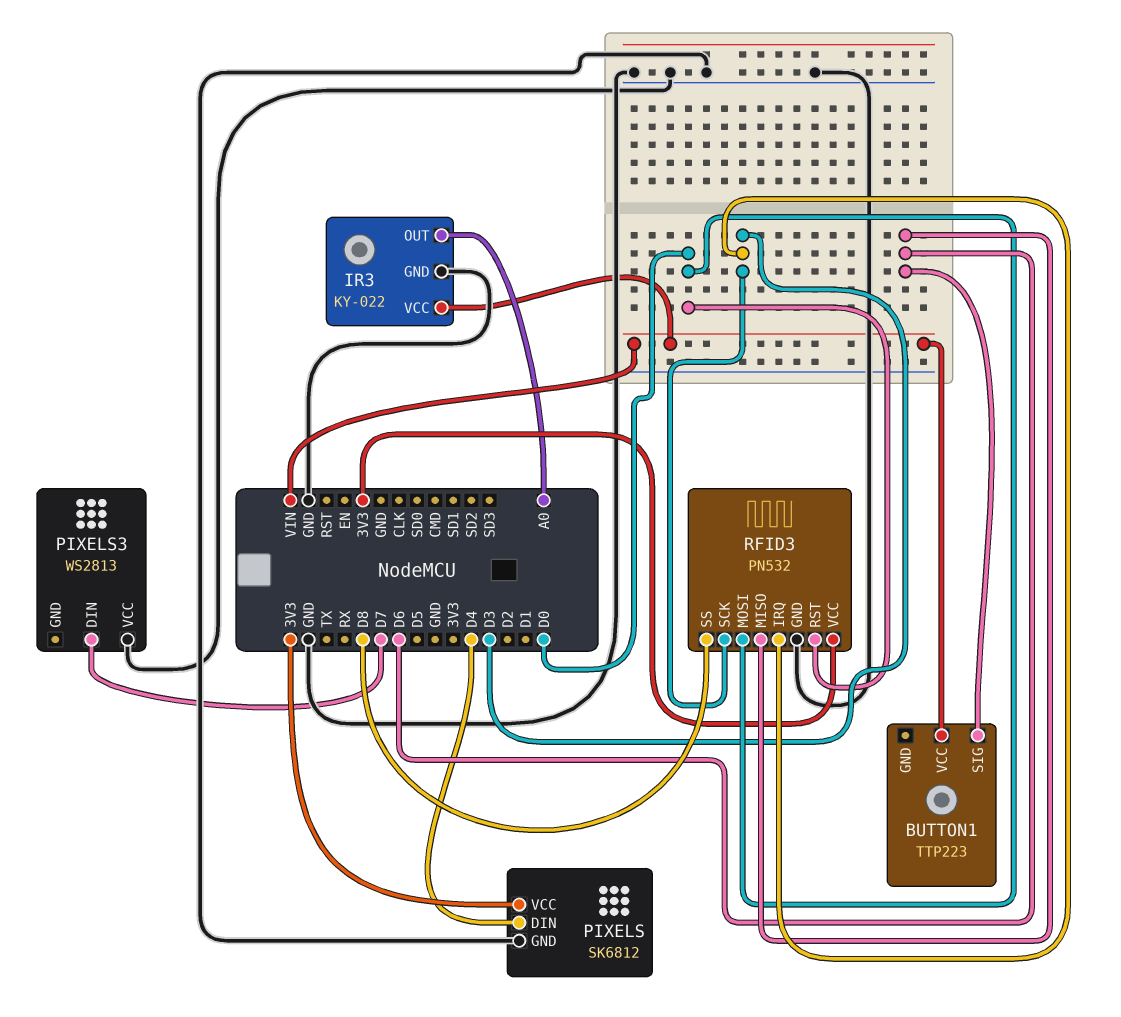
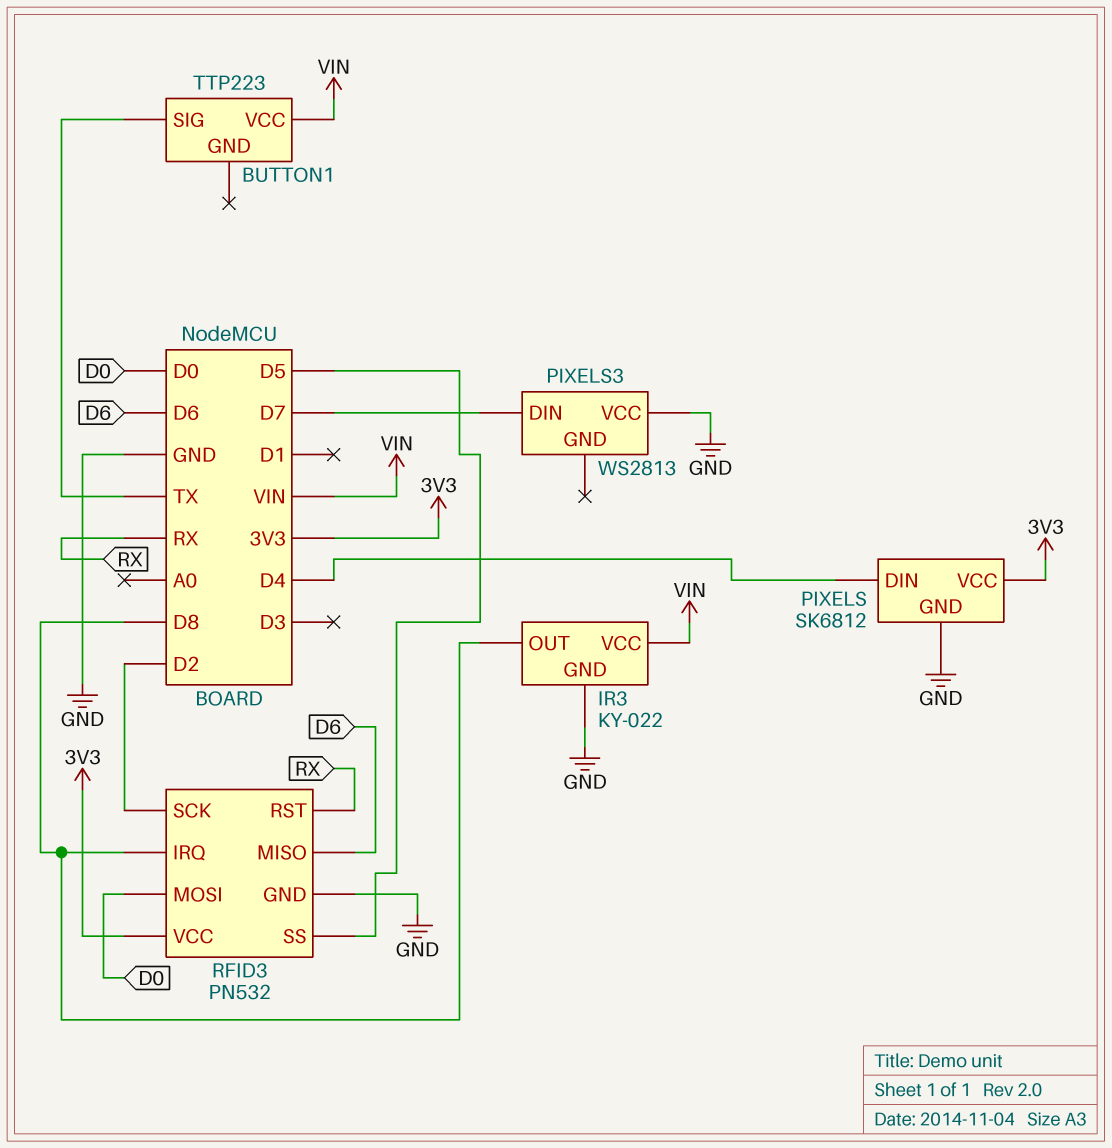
BUTTON1 pin SIG: D6 -> TX
IR3 pin OUT: A0 -> D8
RFID3 pin IRQ: D3 -> D8
RFID3 pin RST: D0 -> RX
RFID3 pin SCK: D3 -> D2
RFID3 pin SS: D8 -> D5

